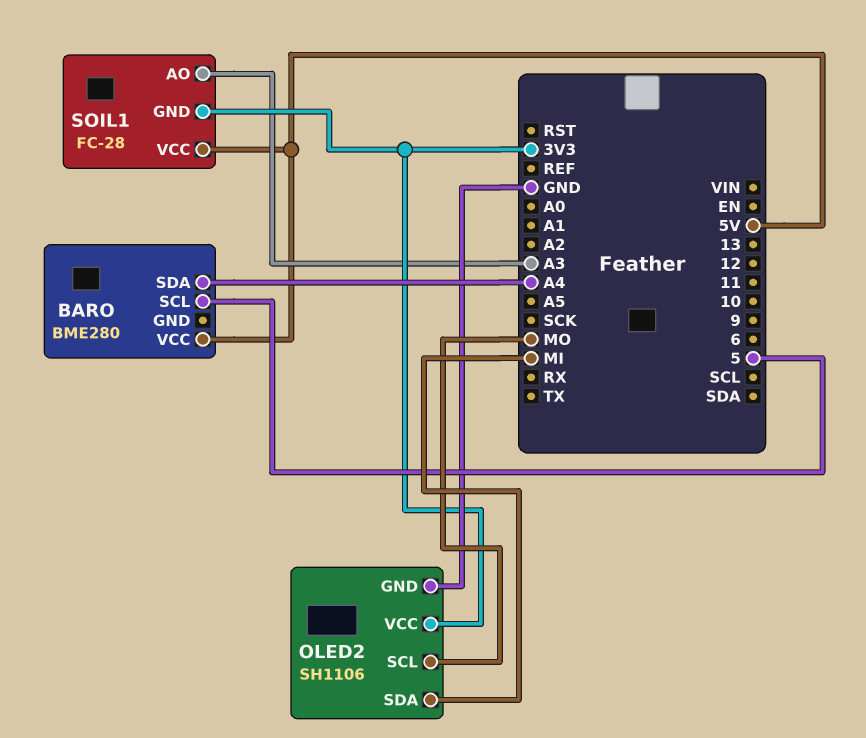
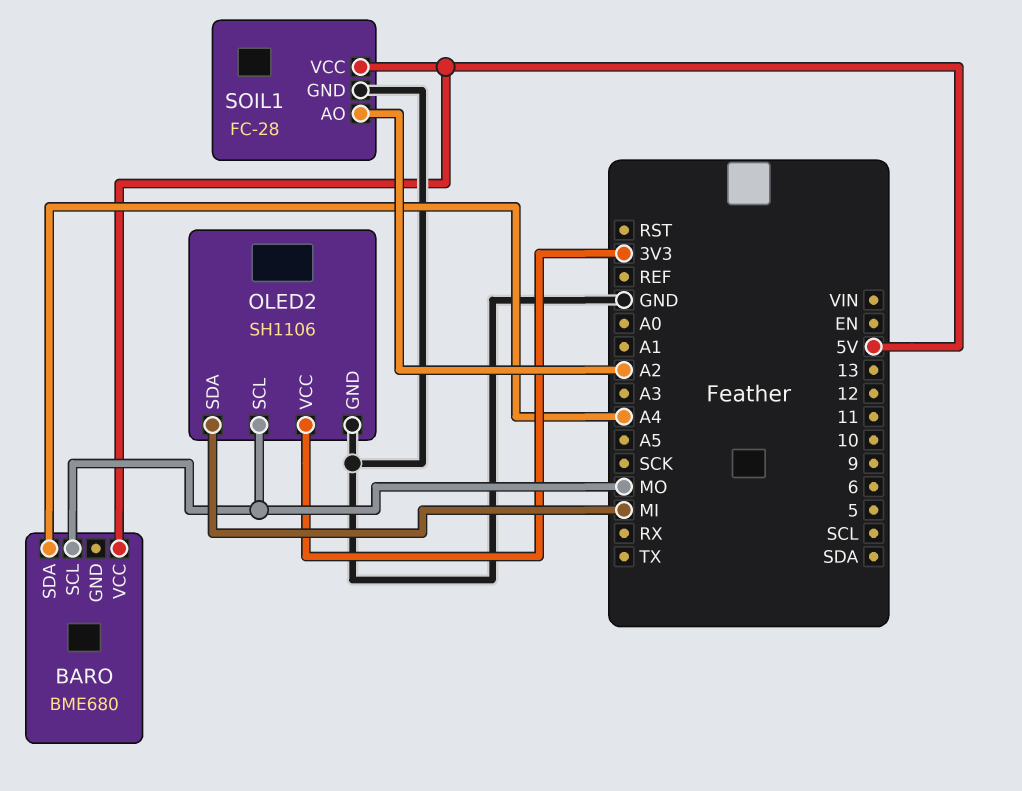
BARO: BME280 -> BME680
BARO pin SCL: 5 -> MO
SOIL1 pin AO: A3 -> A2
SOIL1 pin GND: 3V3 -> GND

